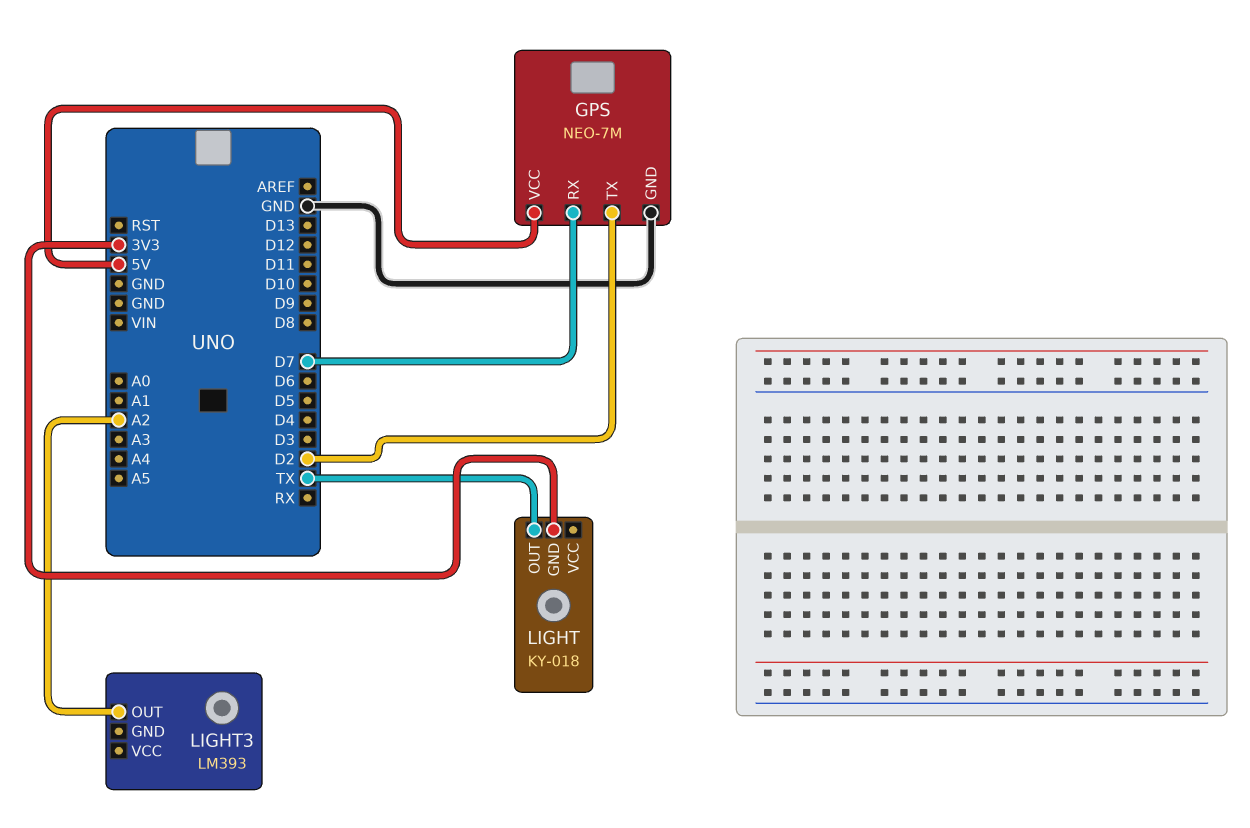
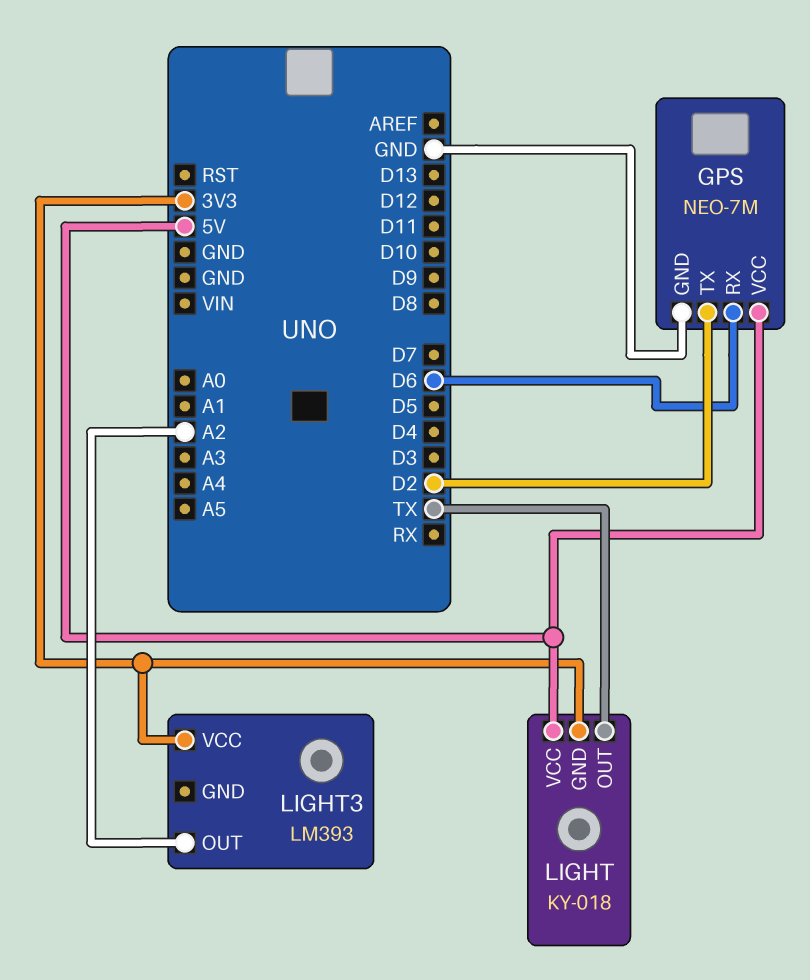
GPS pin RX: D7 -> D6
LIGHT pin VCC: none -> 5V
LIGHT3 pin VCC: none -> 3V3

